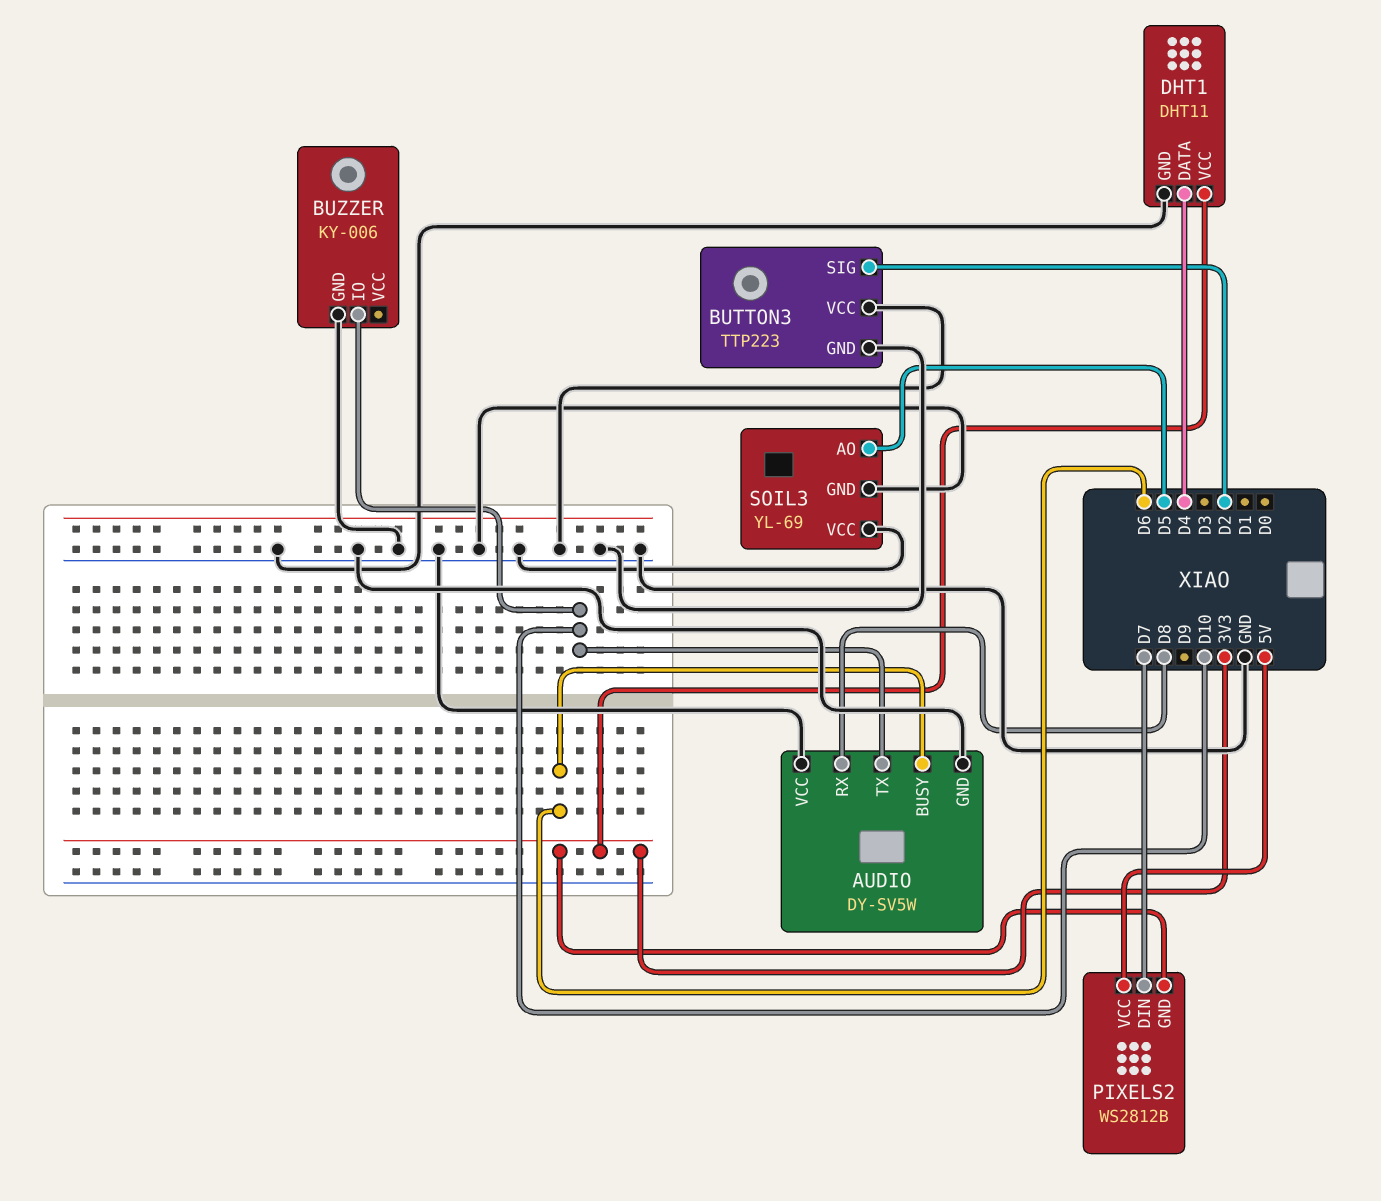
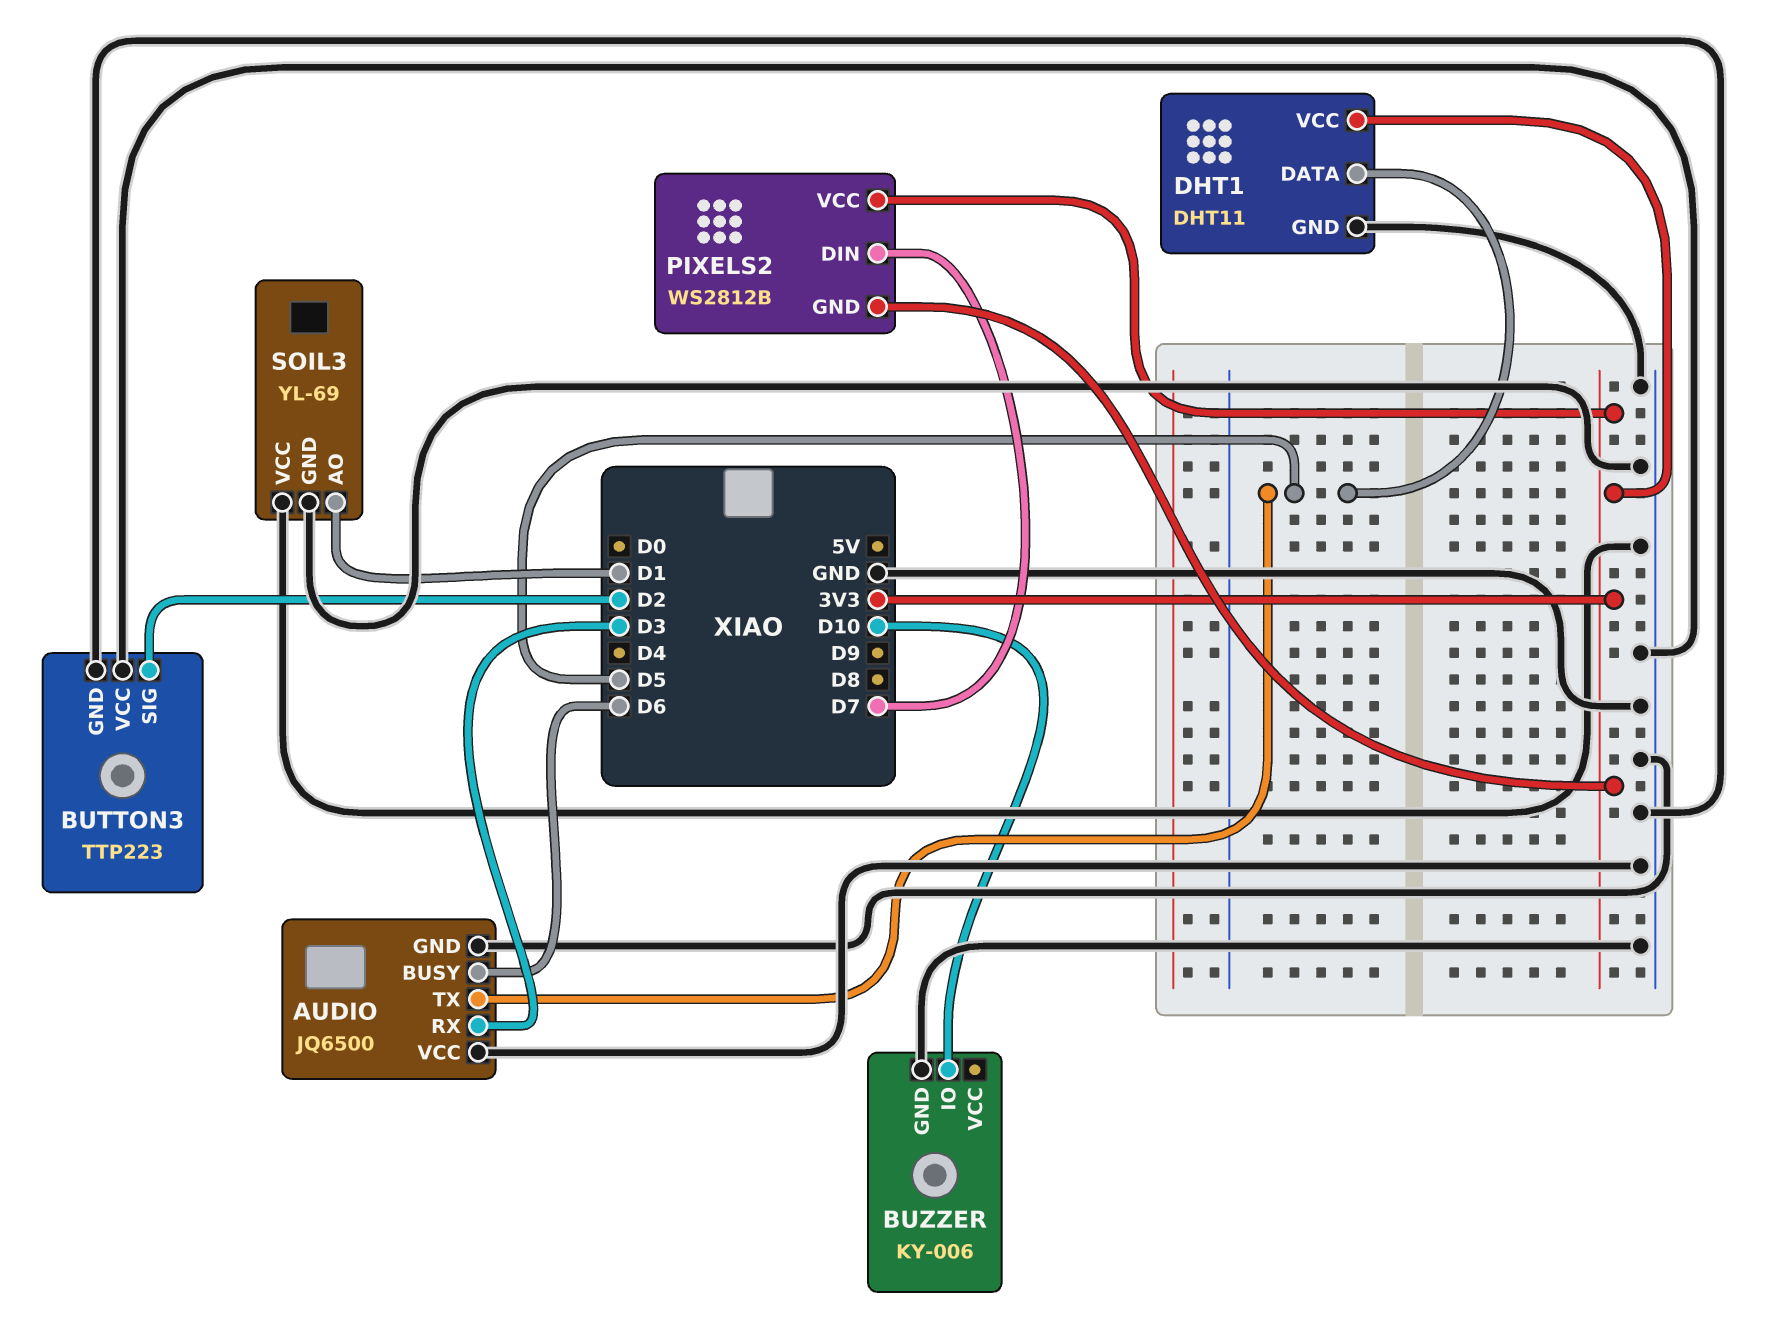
AUDIO: DY-SV5W -> JQ6500
AUDIO pin RX: D8 -> D3
AUDIO pin TX: D10 -> D5
DHT1 pin DATA: D4 -> D5
PIXELS2 pin VCC: 5V -> 3V3
SOIL3 pin AO: D5 -> D1

